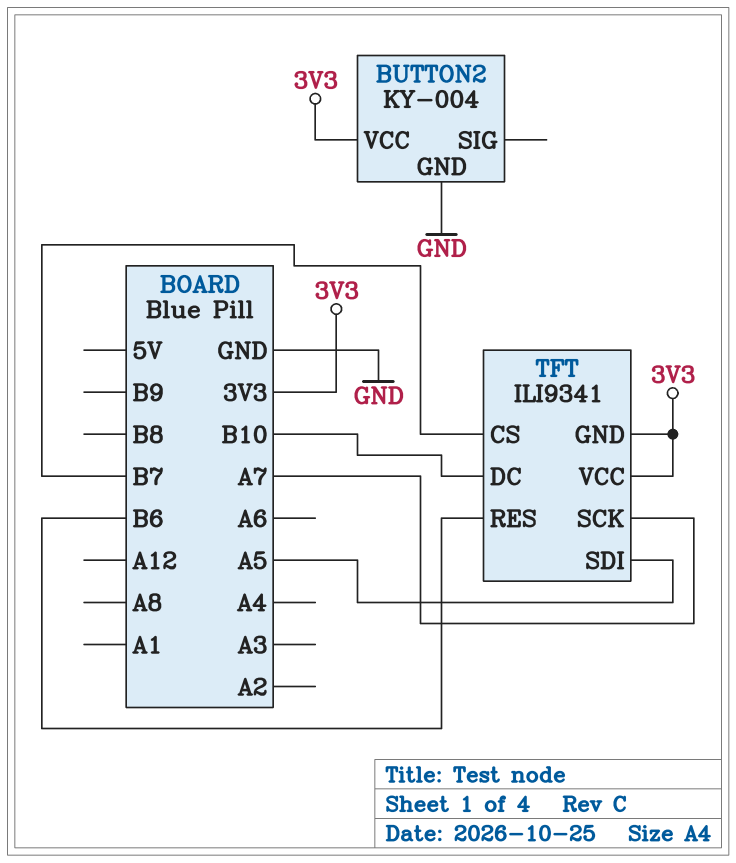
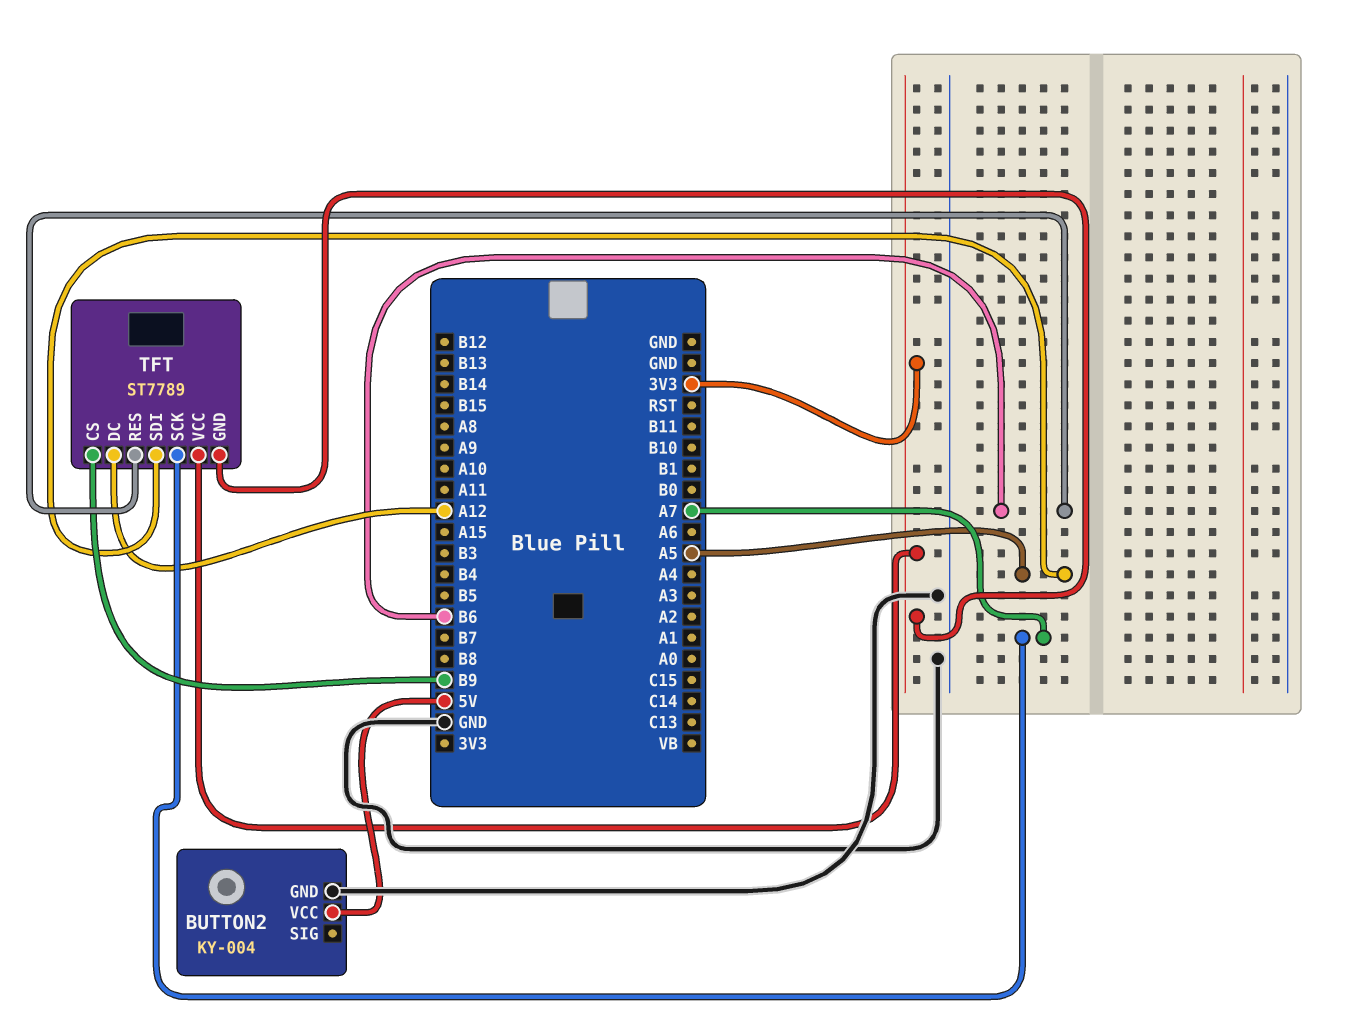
BUTTON2 pin VCC: 3V3 -> 5V
TFT: ILI9341 -> ST7789
TFT pin CS: B7 -> B9
TFT pin DC: B10 -> A12

